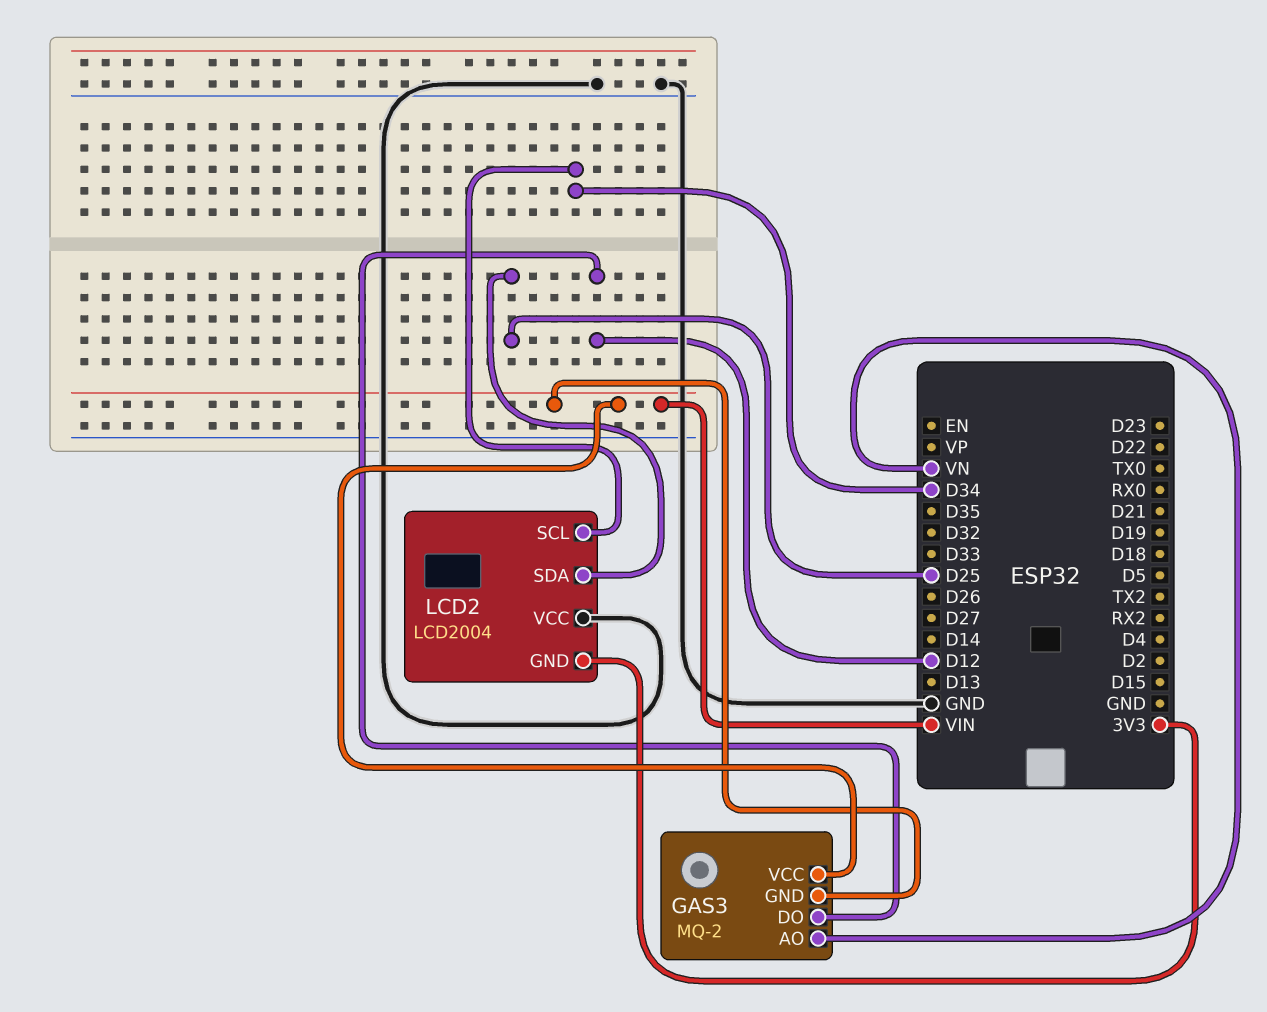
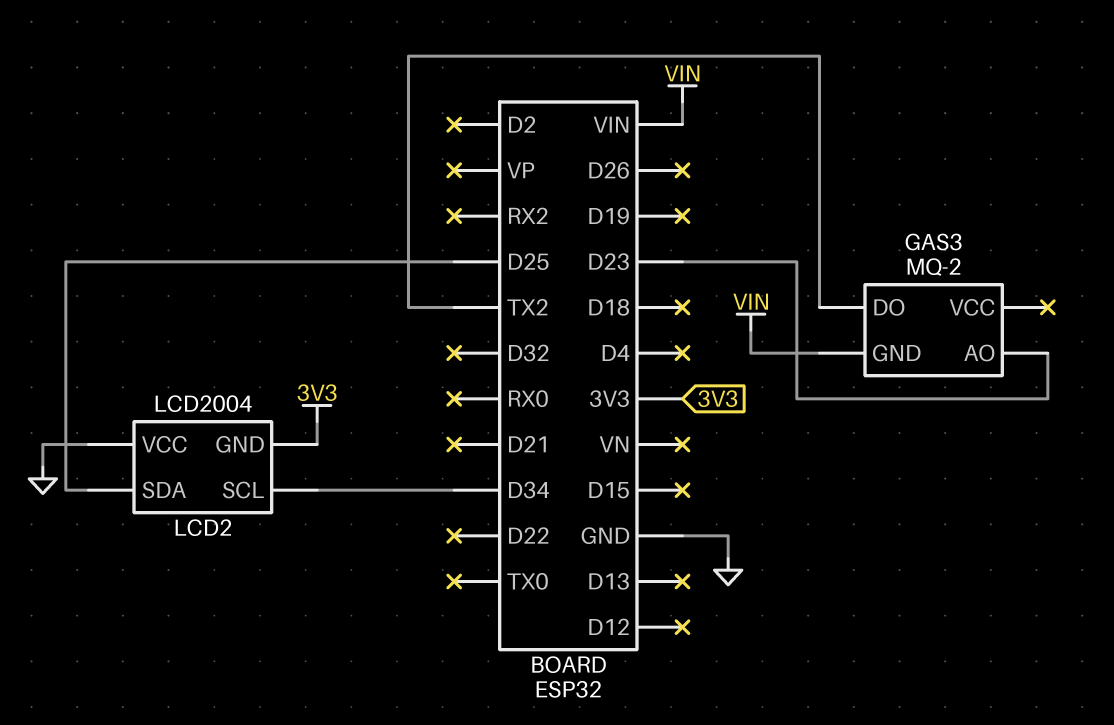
GAS3 pin AO: VN -> D23
GAS3 pin DO: D12 -> TX2
GAS3 pin VCC: VIN -> none

